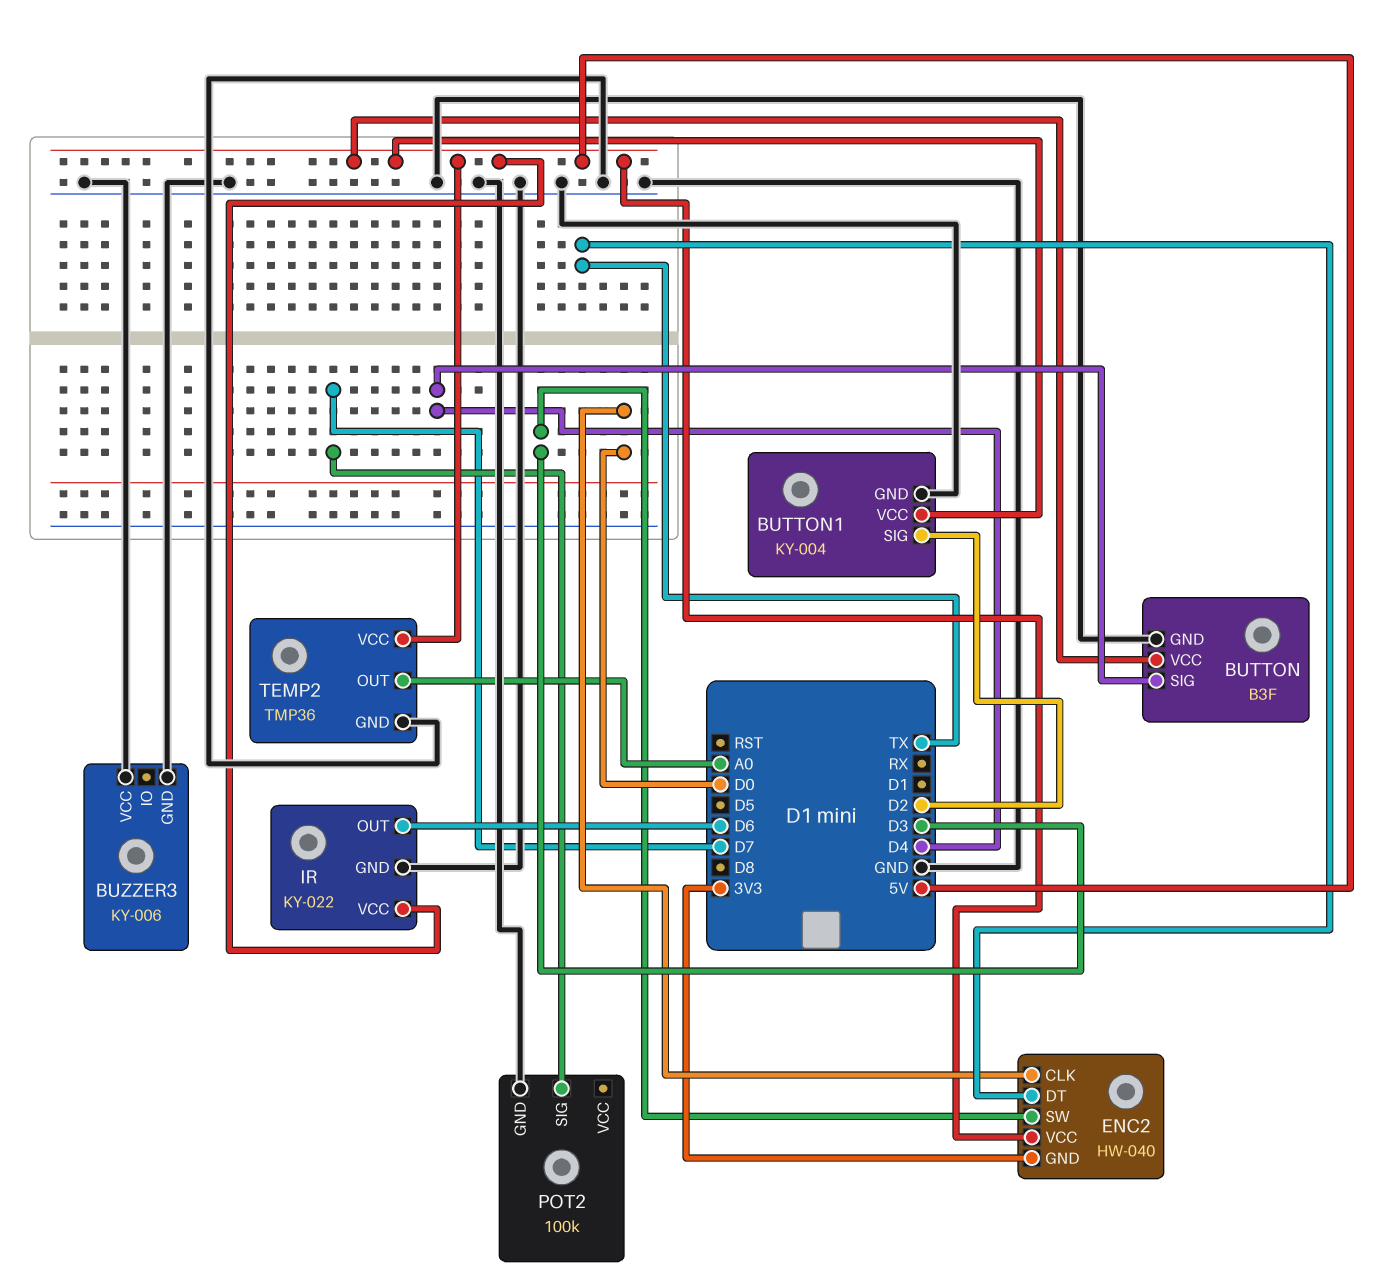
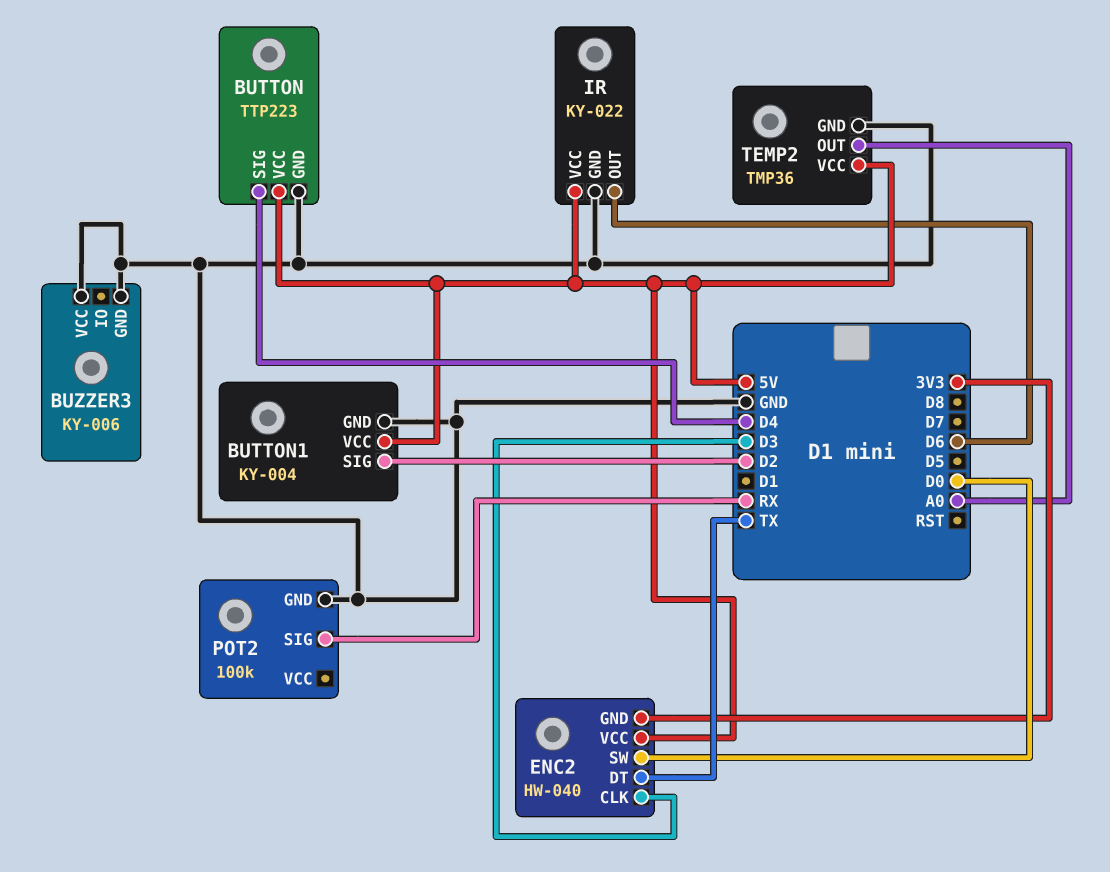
BUTTON: B3F -> TTP223
ENC2 pin CLK: D0 -> D3
ENC2 pin SW: D3 -> D0
POT2 pin SIG: D7 -> RX

